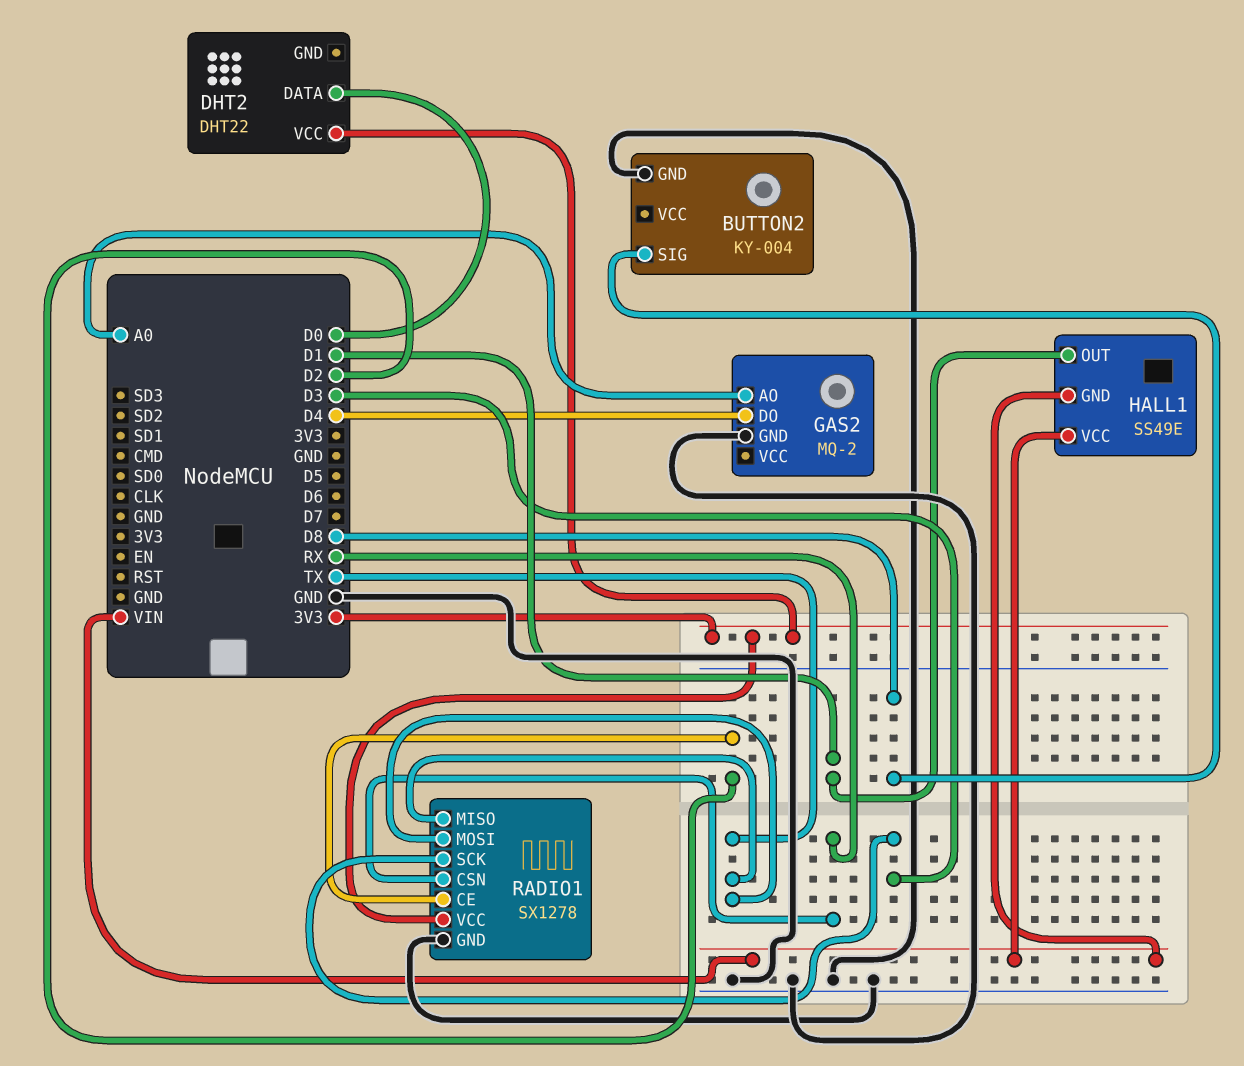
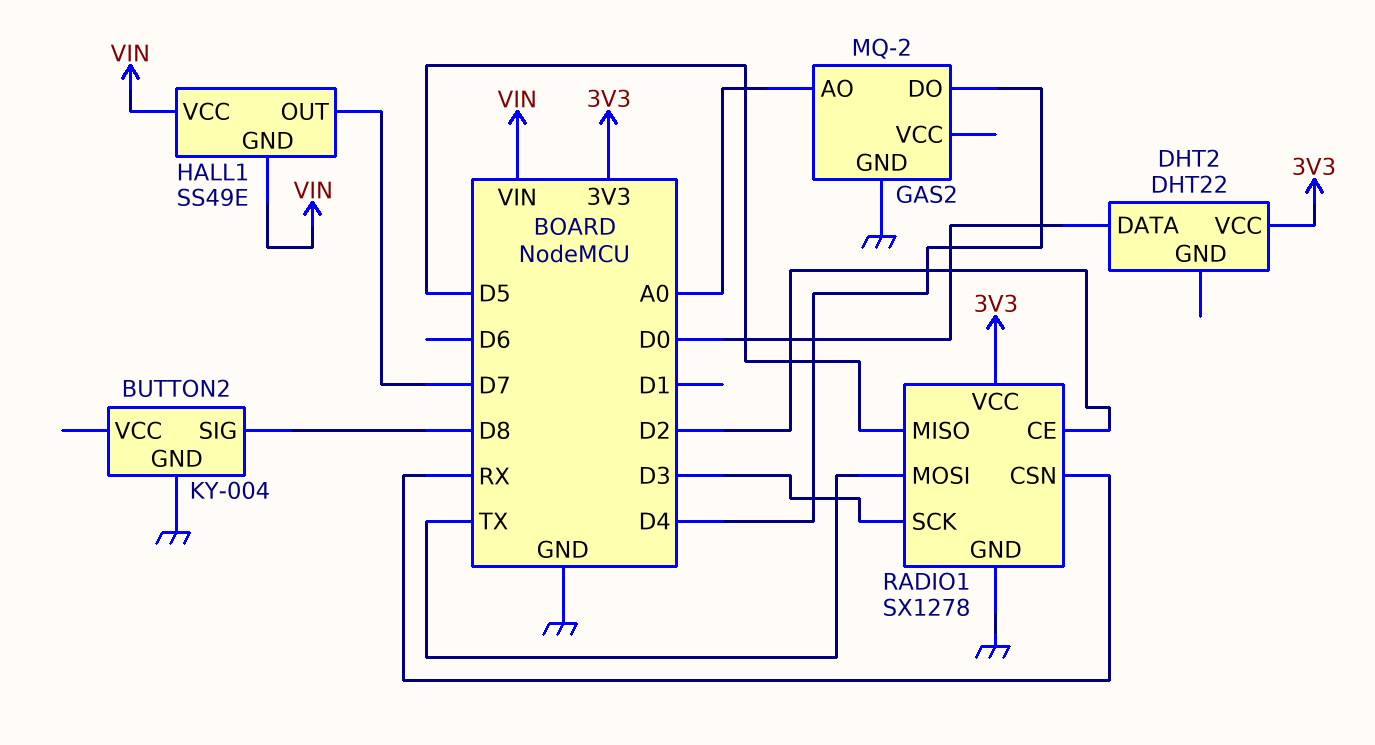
HALL1 pin OUT: D1 -> D7
RADIO1 pin MISO: TX -> D5

